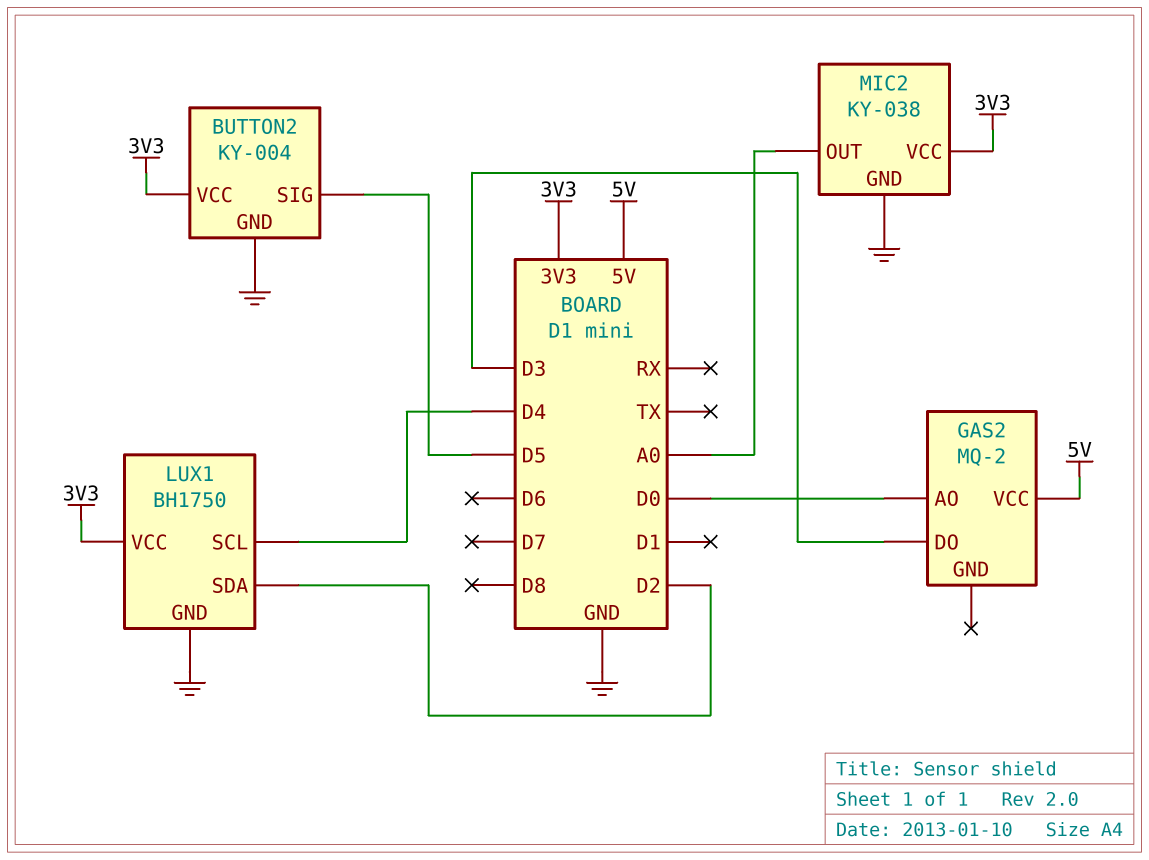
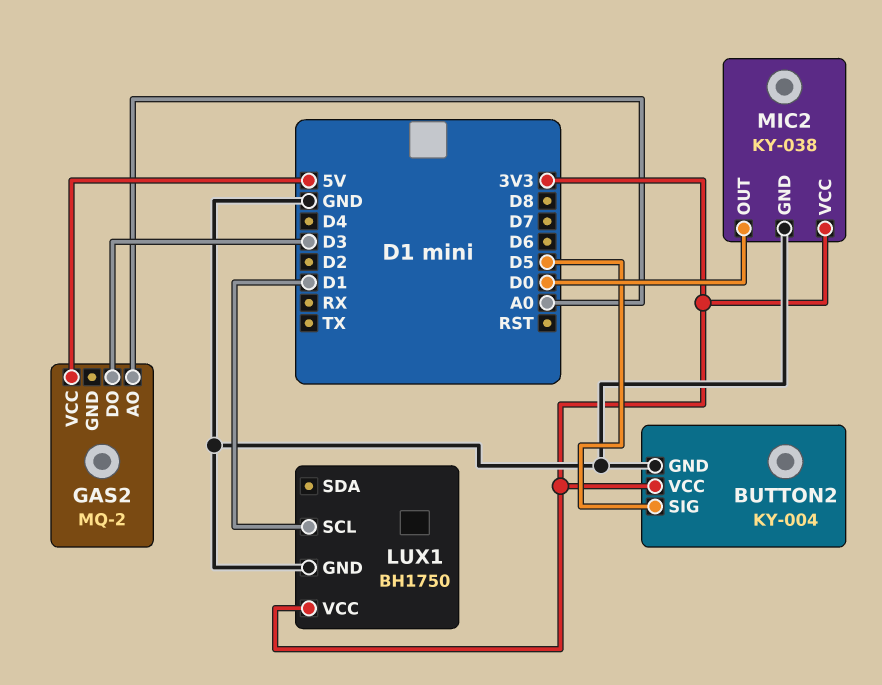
GAS2 pin AO: D0 -> A0
LUX1 pin SCL: D4 -> D1
LUX1 pin SDA: D2 -> none
MIC2 pin OUT: A0 -> D0

